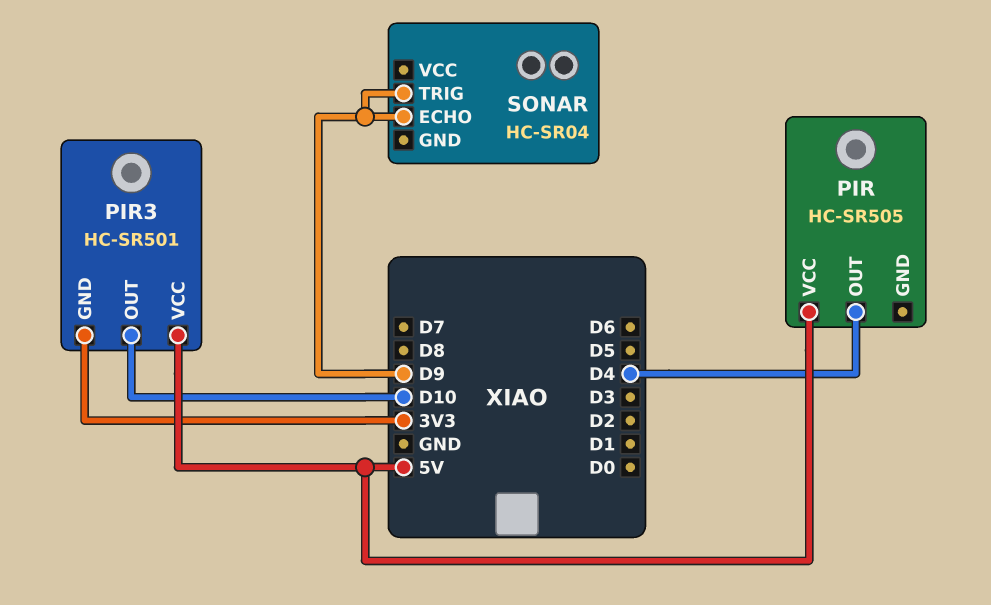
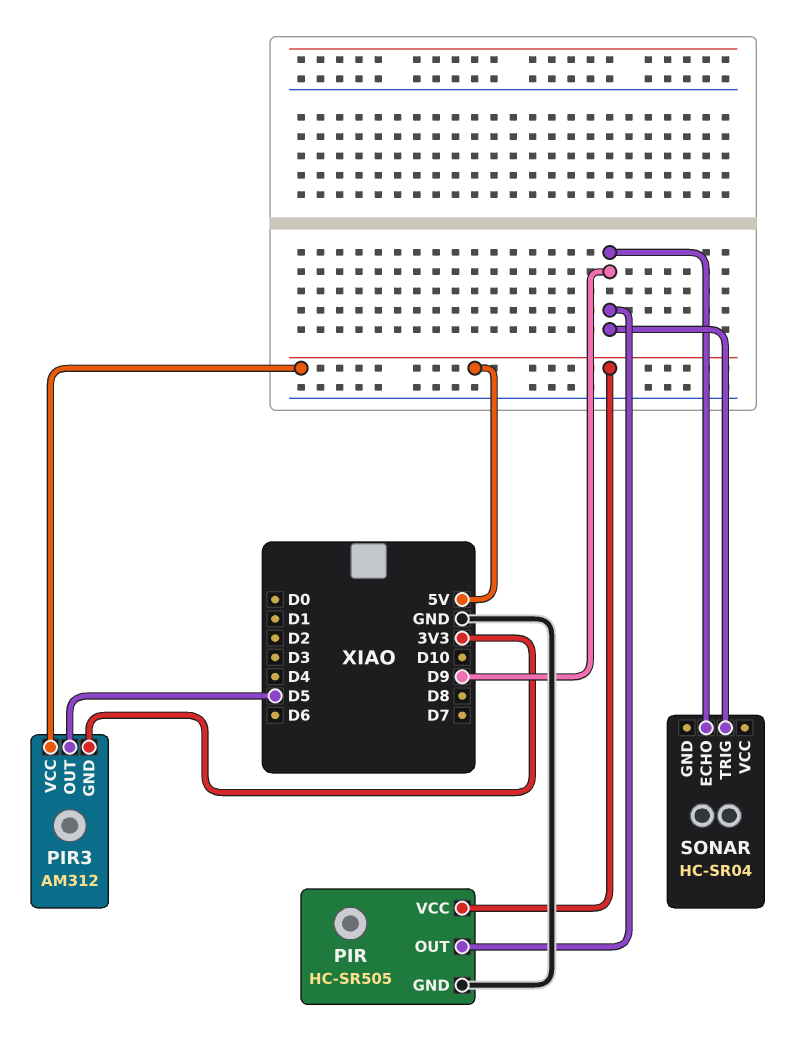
PIR pin GND: none -> GND
PIR pin OUT: D4 -> D9
PIR3: HC-SR501 -> AM312
PIR3 pin OUT: D10 -> D5

